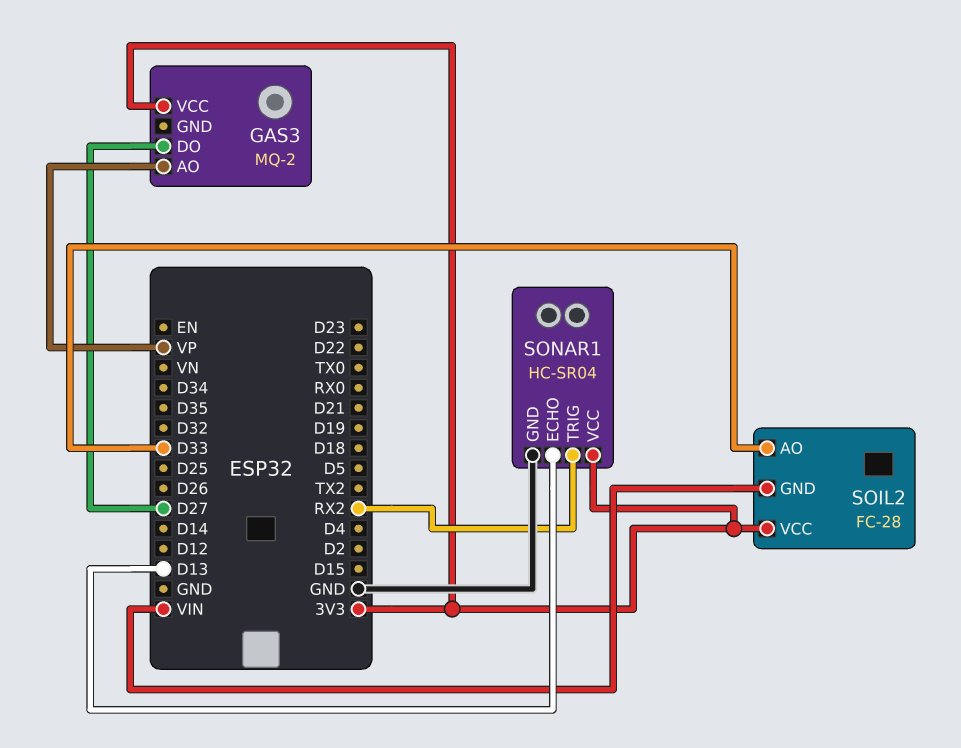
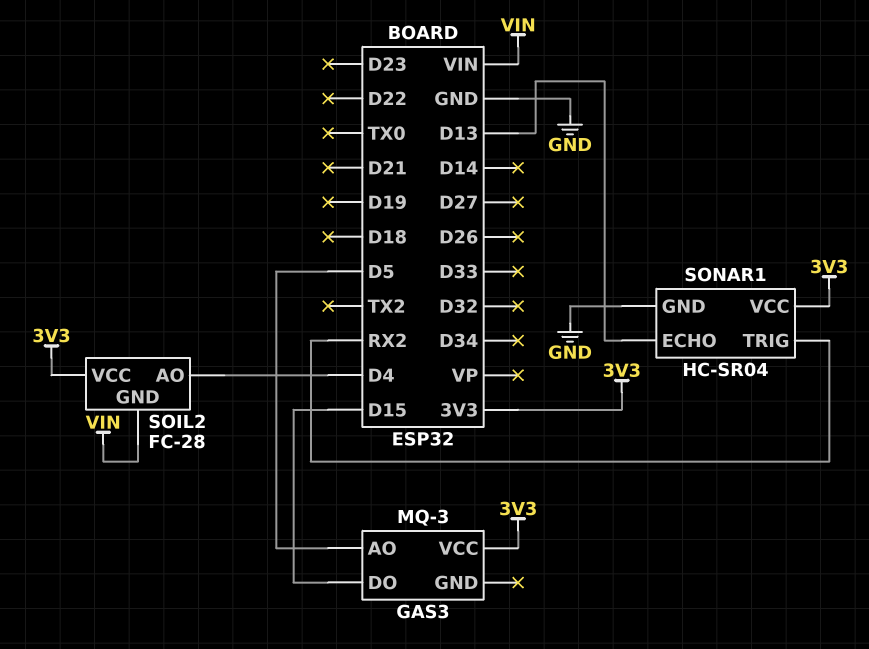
GAS3: MQ-2 -> MQ-3
GAS3 pin AO: VP -> D5
GAS3 pin DO: D27 -> D15
SOIL2 pin AO: D33 -> D4

